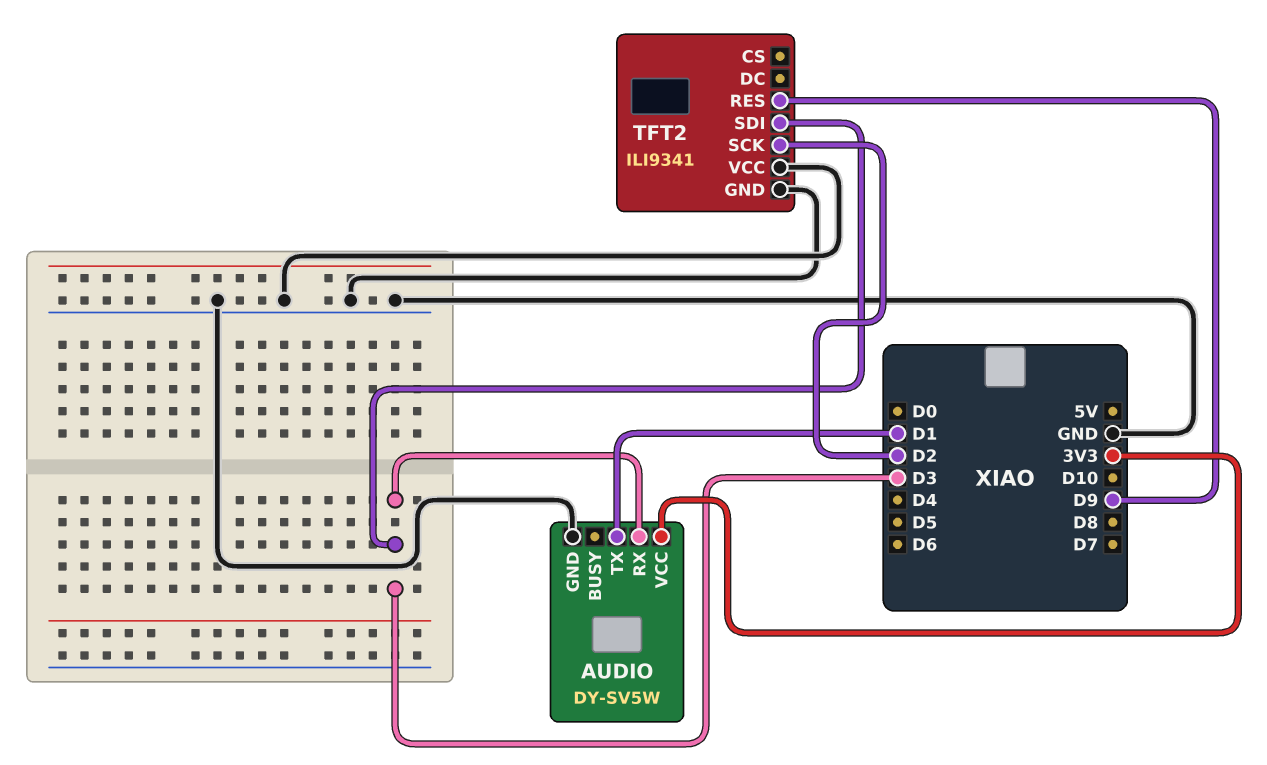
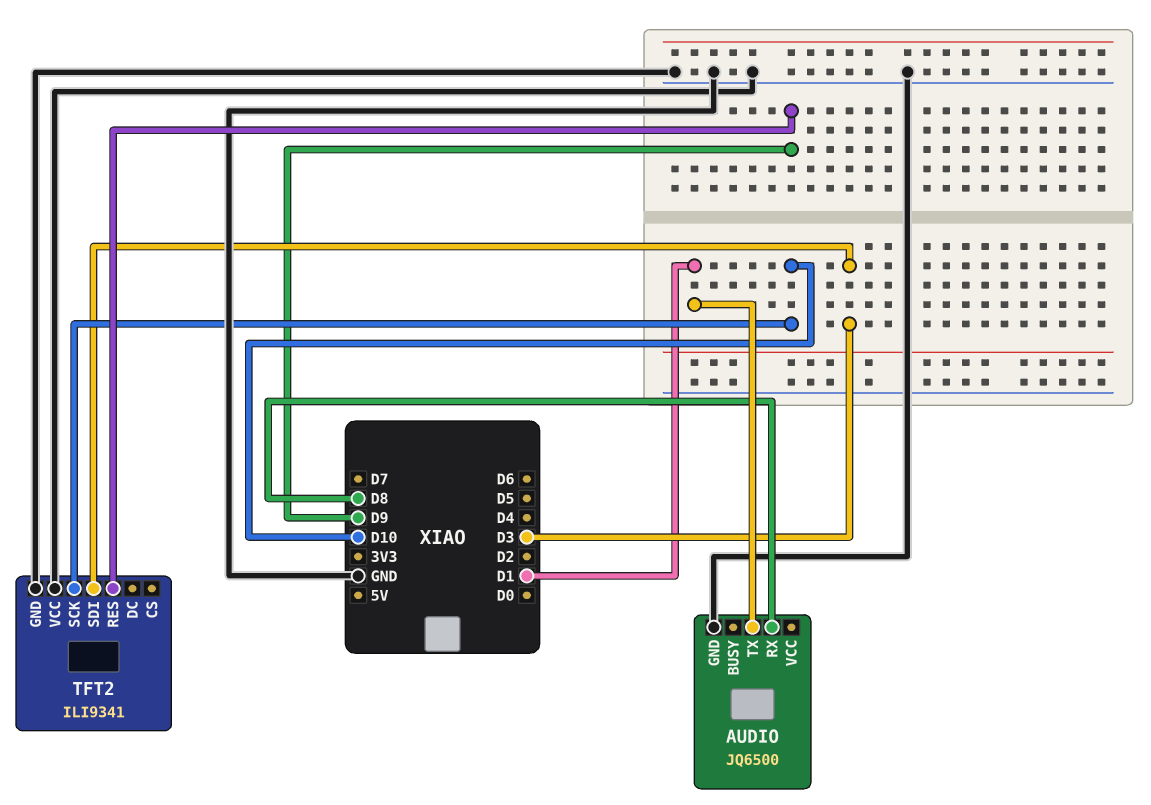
AUDIO: DY-SV5W -> JQ6500
AUDIO pin RX: D3 -> D8
AUDIO pin VCC: 3V3 -> none
TFT2 pin SCK: D2 -> D10

